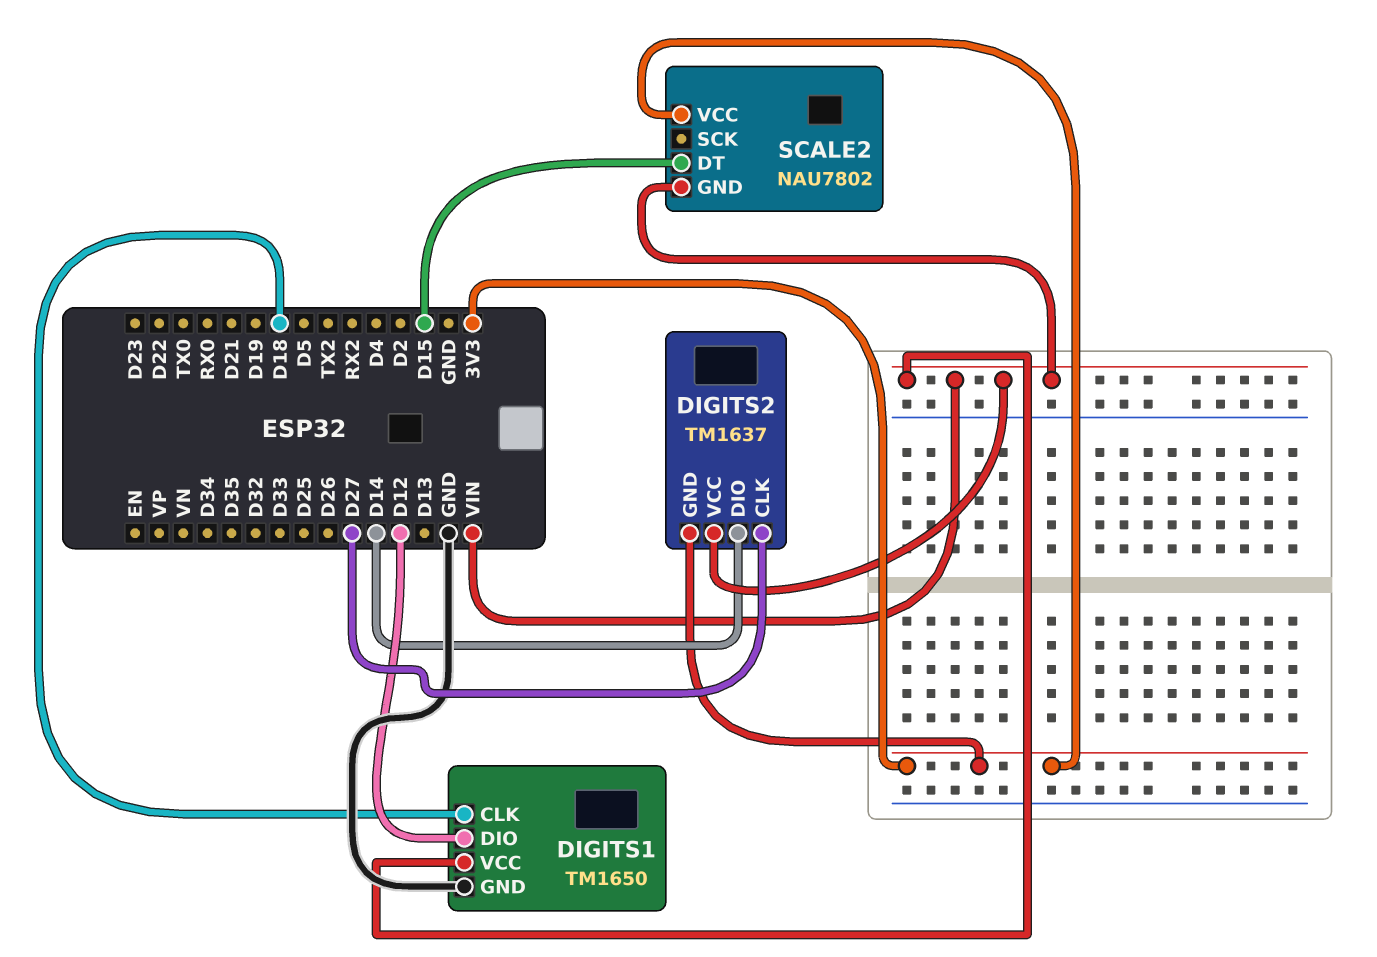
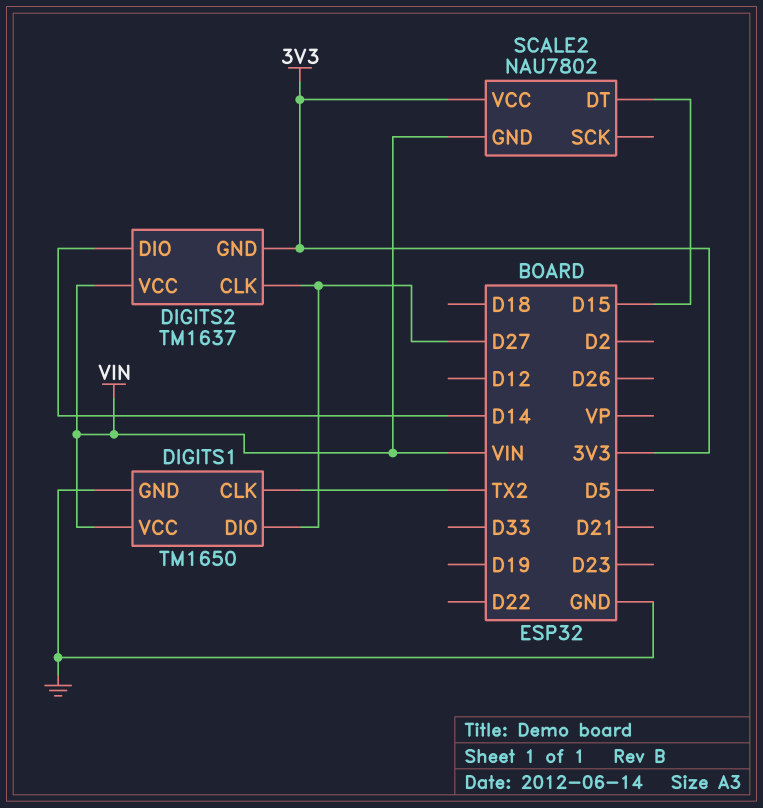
DIGITS1 pin CLK: D18 -> TX2
DIGITS1 pin DIO: D12 -> D27

